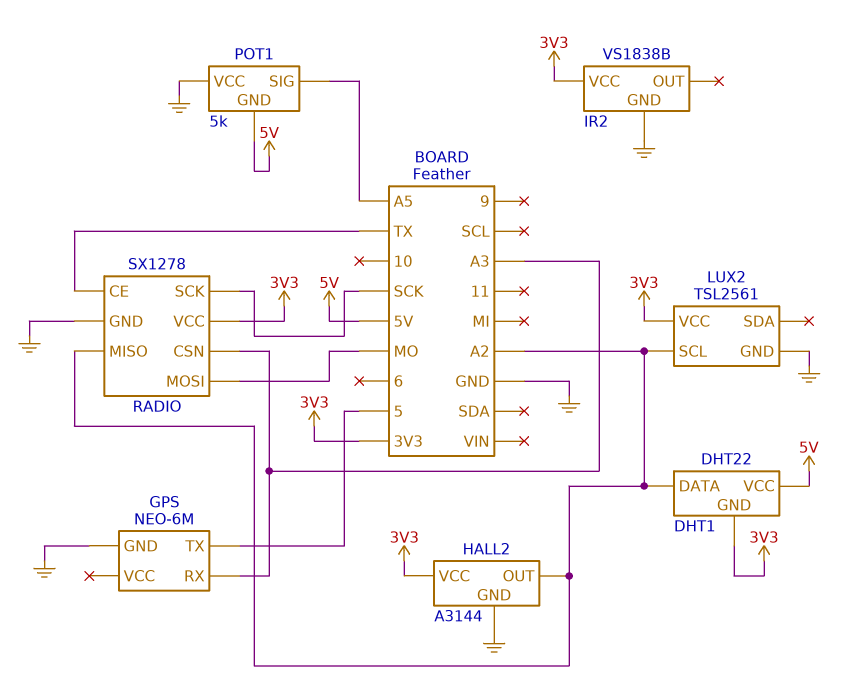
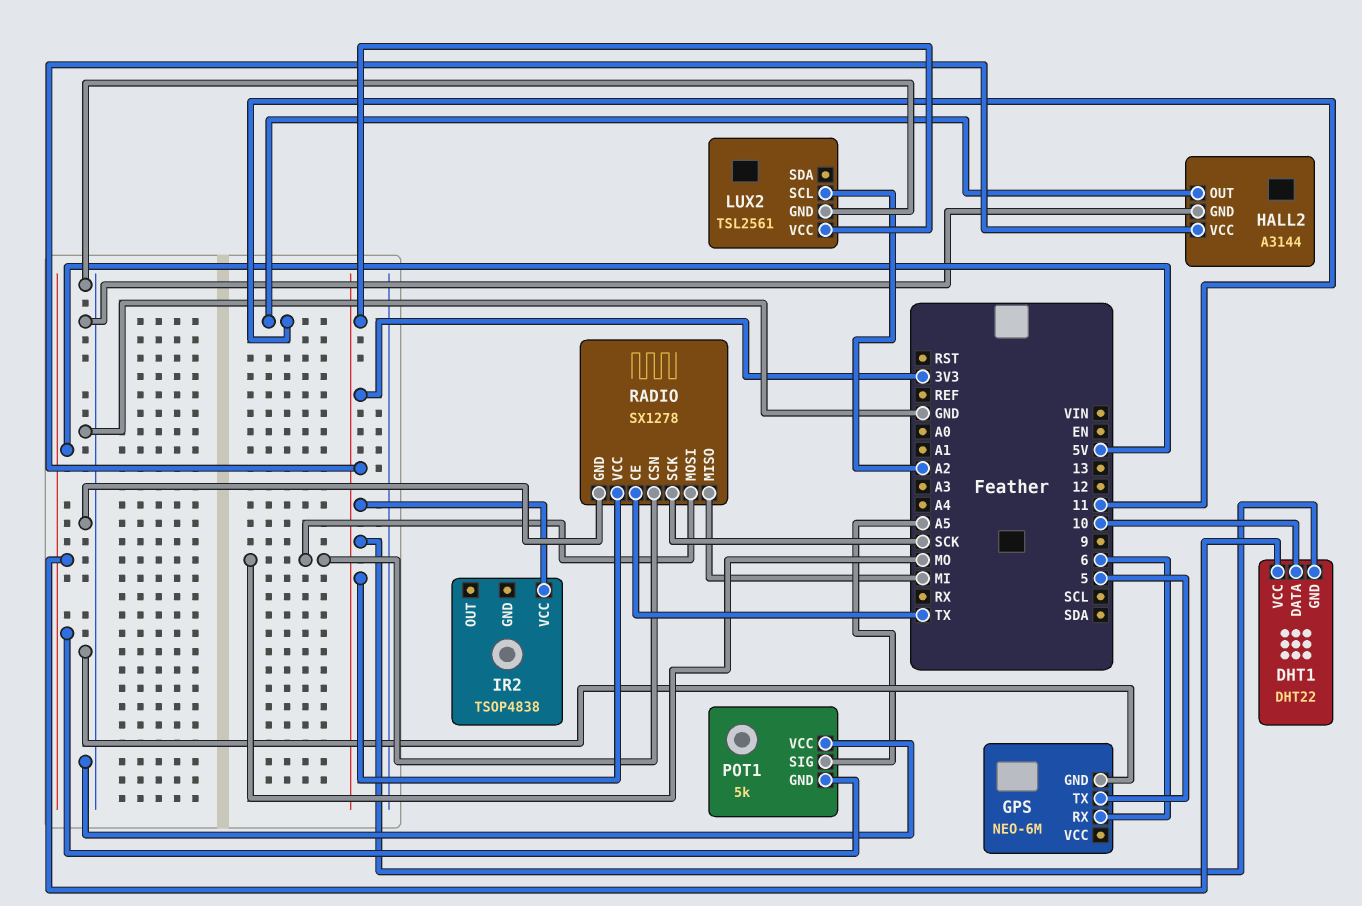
DHT1 pin DATA: A2 -> 10
GPS pin RX: A3 -> 6
HALL2 pin OUT: A2 -> 11
IR2: VS1838B -> TSOP4838
IR2 pin GND: GND -> none
RADIO pin CSN: A3 -> MO
RADIO pin MISO: A2 -> MI

